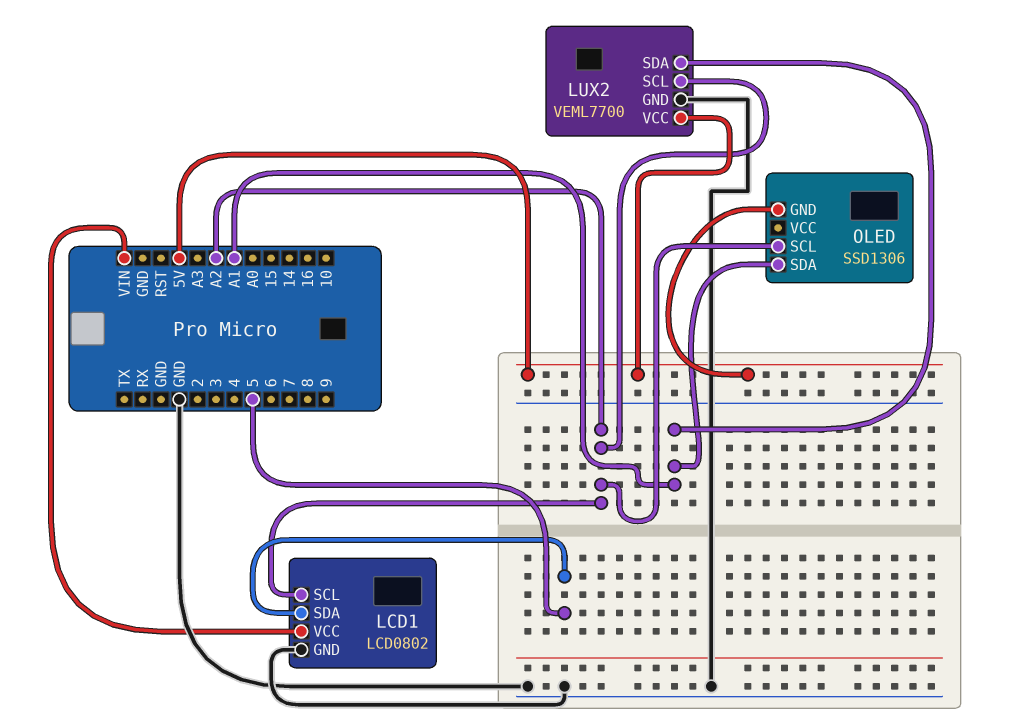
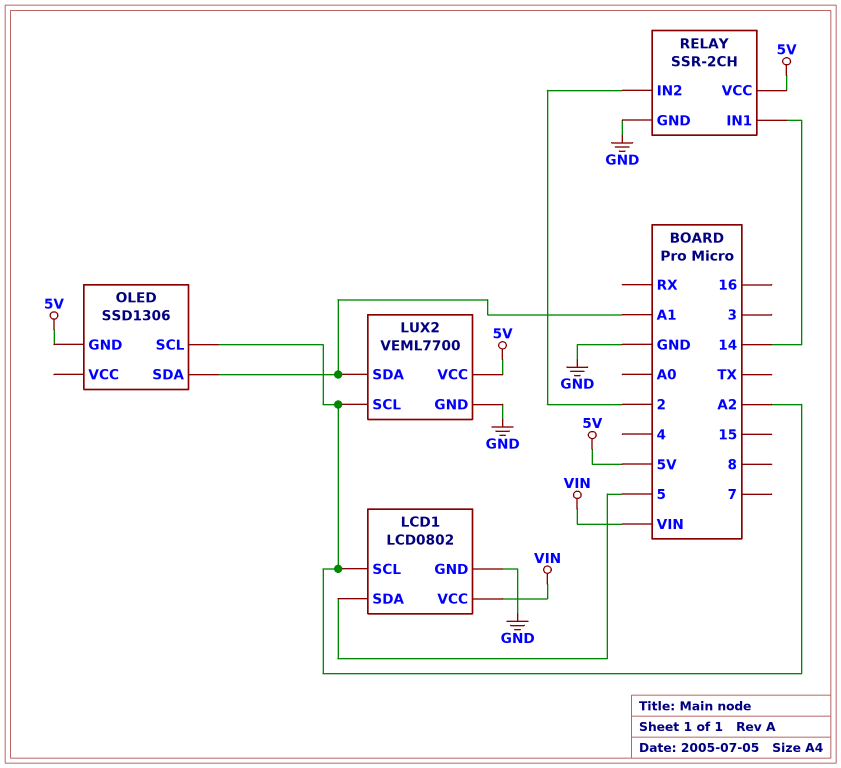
RELAY: none -> SSR-2CH
RELAY pin GND: none -> GND
RELAY pin IN1: none -> 14
RELAY pin IN2: none -> 2
RELAY pin VCC: none -> 5V

